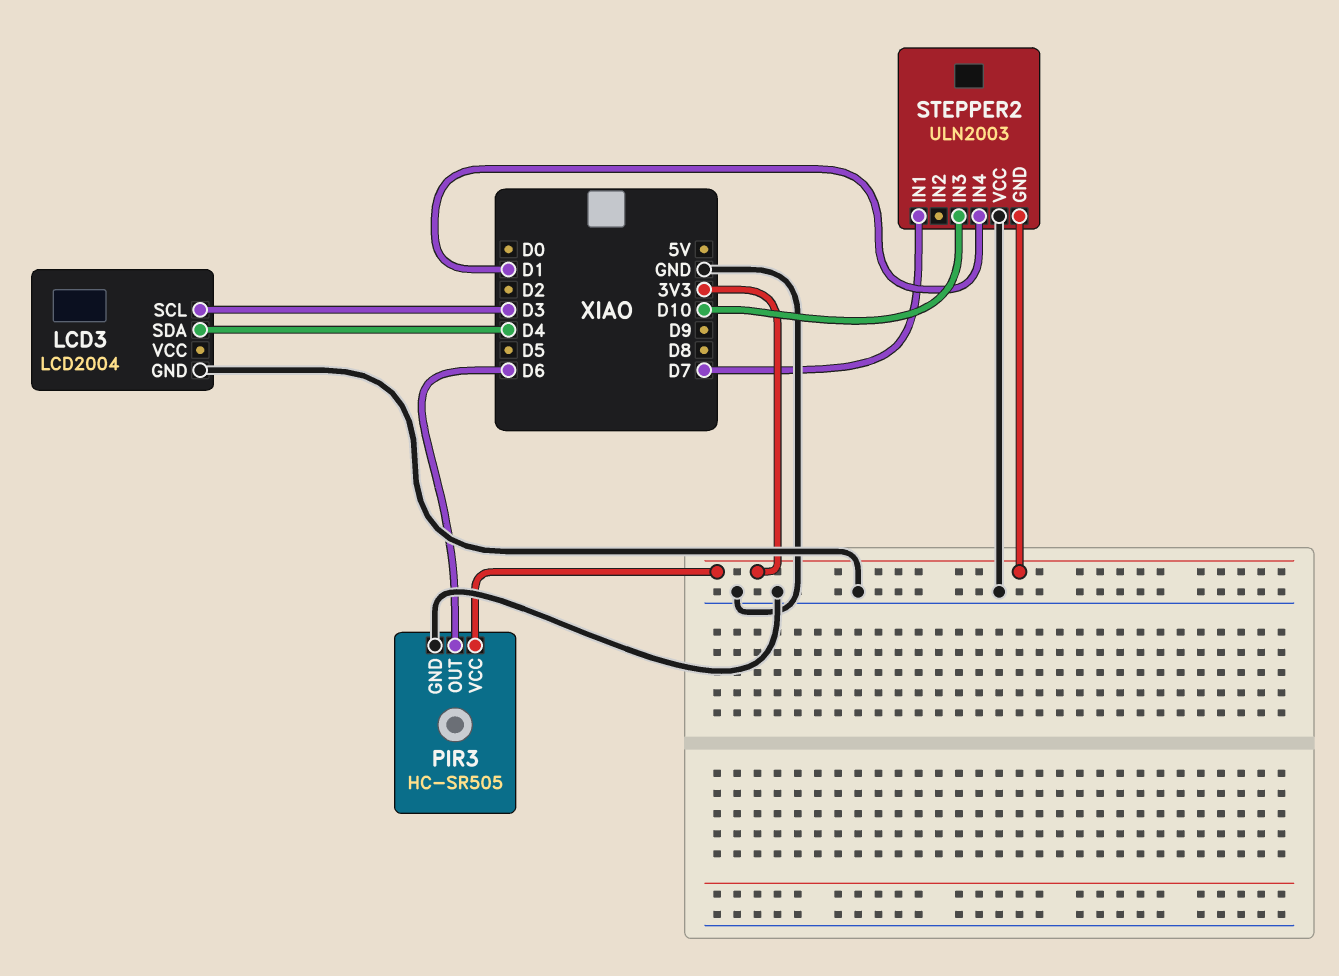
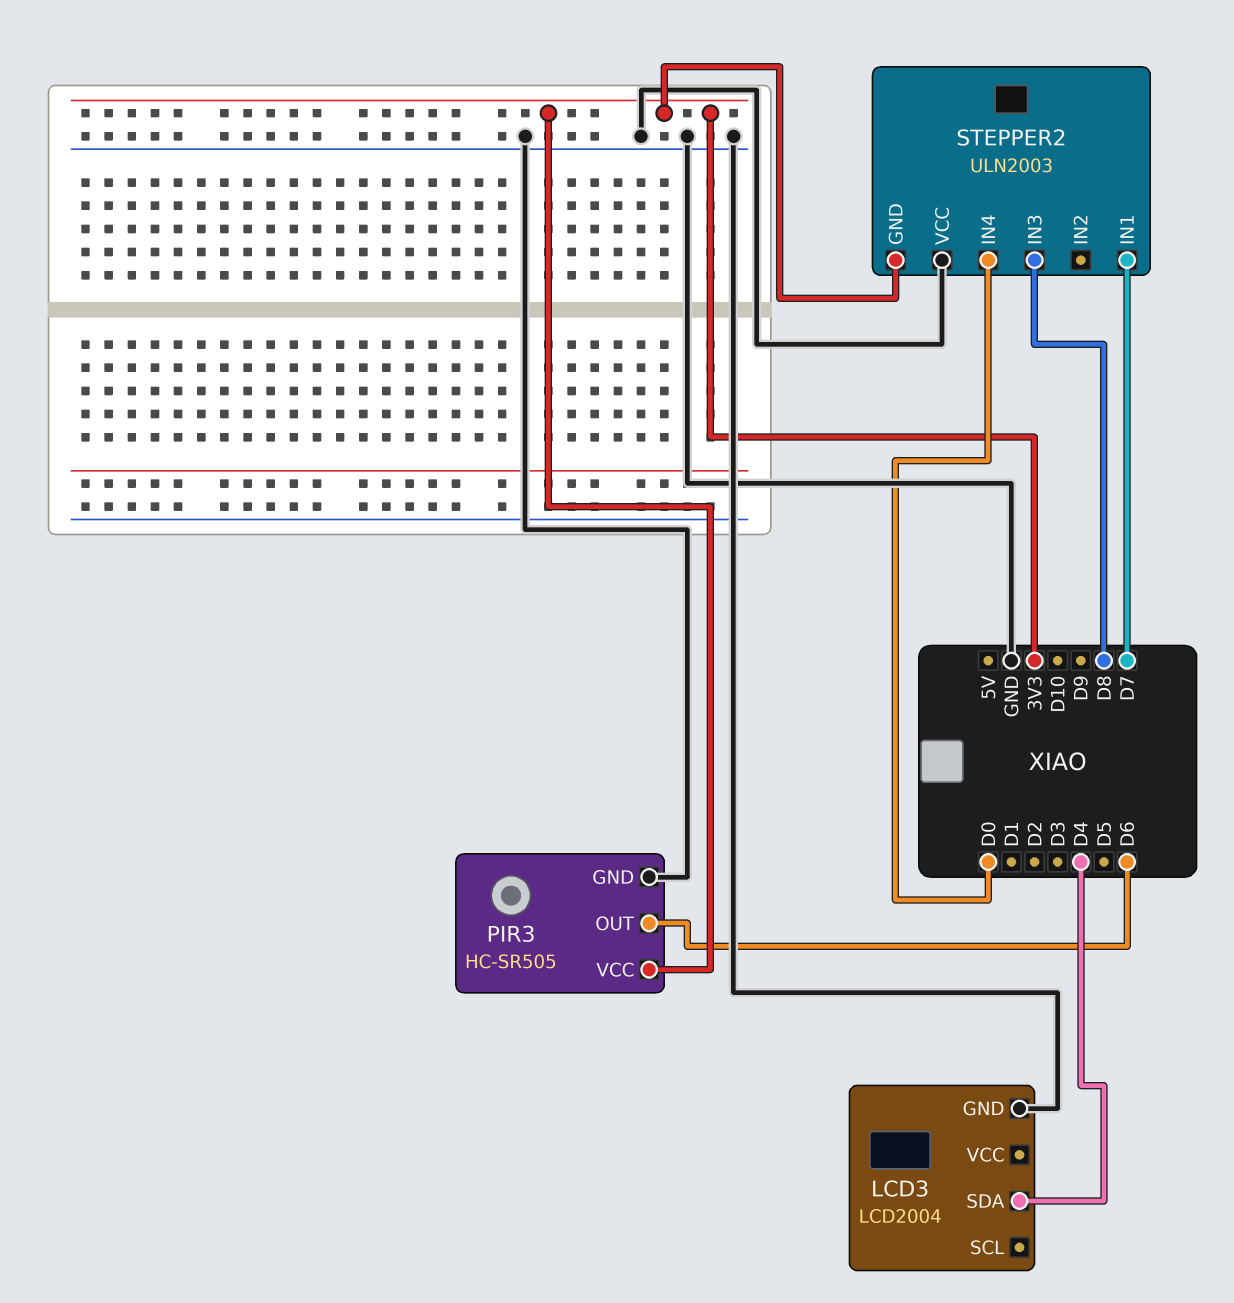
LCD3 pin SCL: D3 -> none
STEPPER2 pin IN3: D10 -> D8
STEPPER2 pin IN4: D1 -> D0

